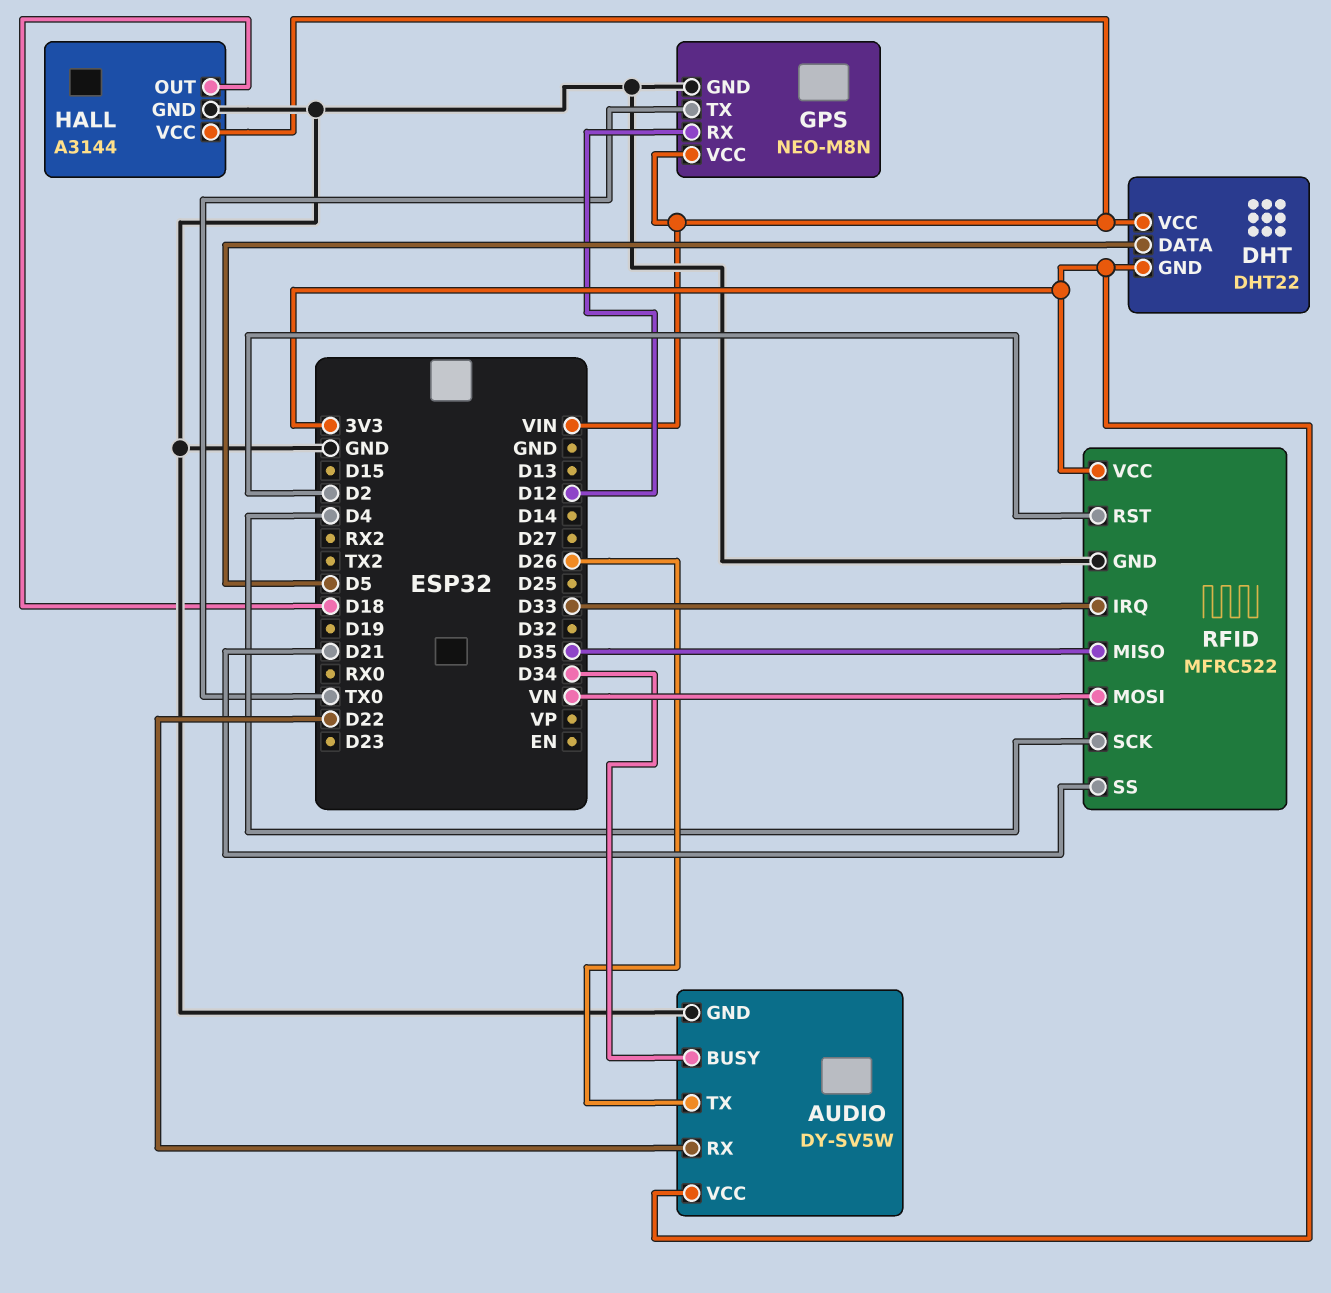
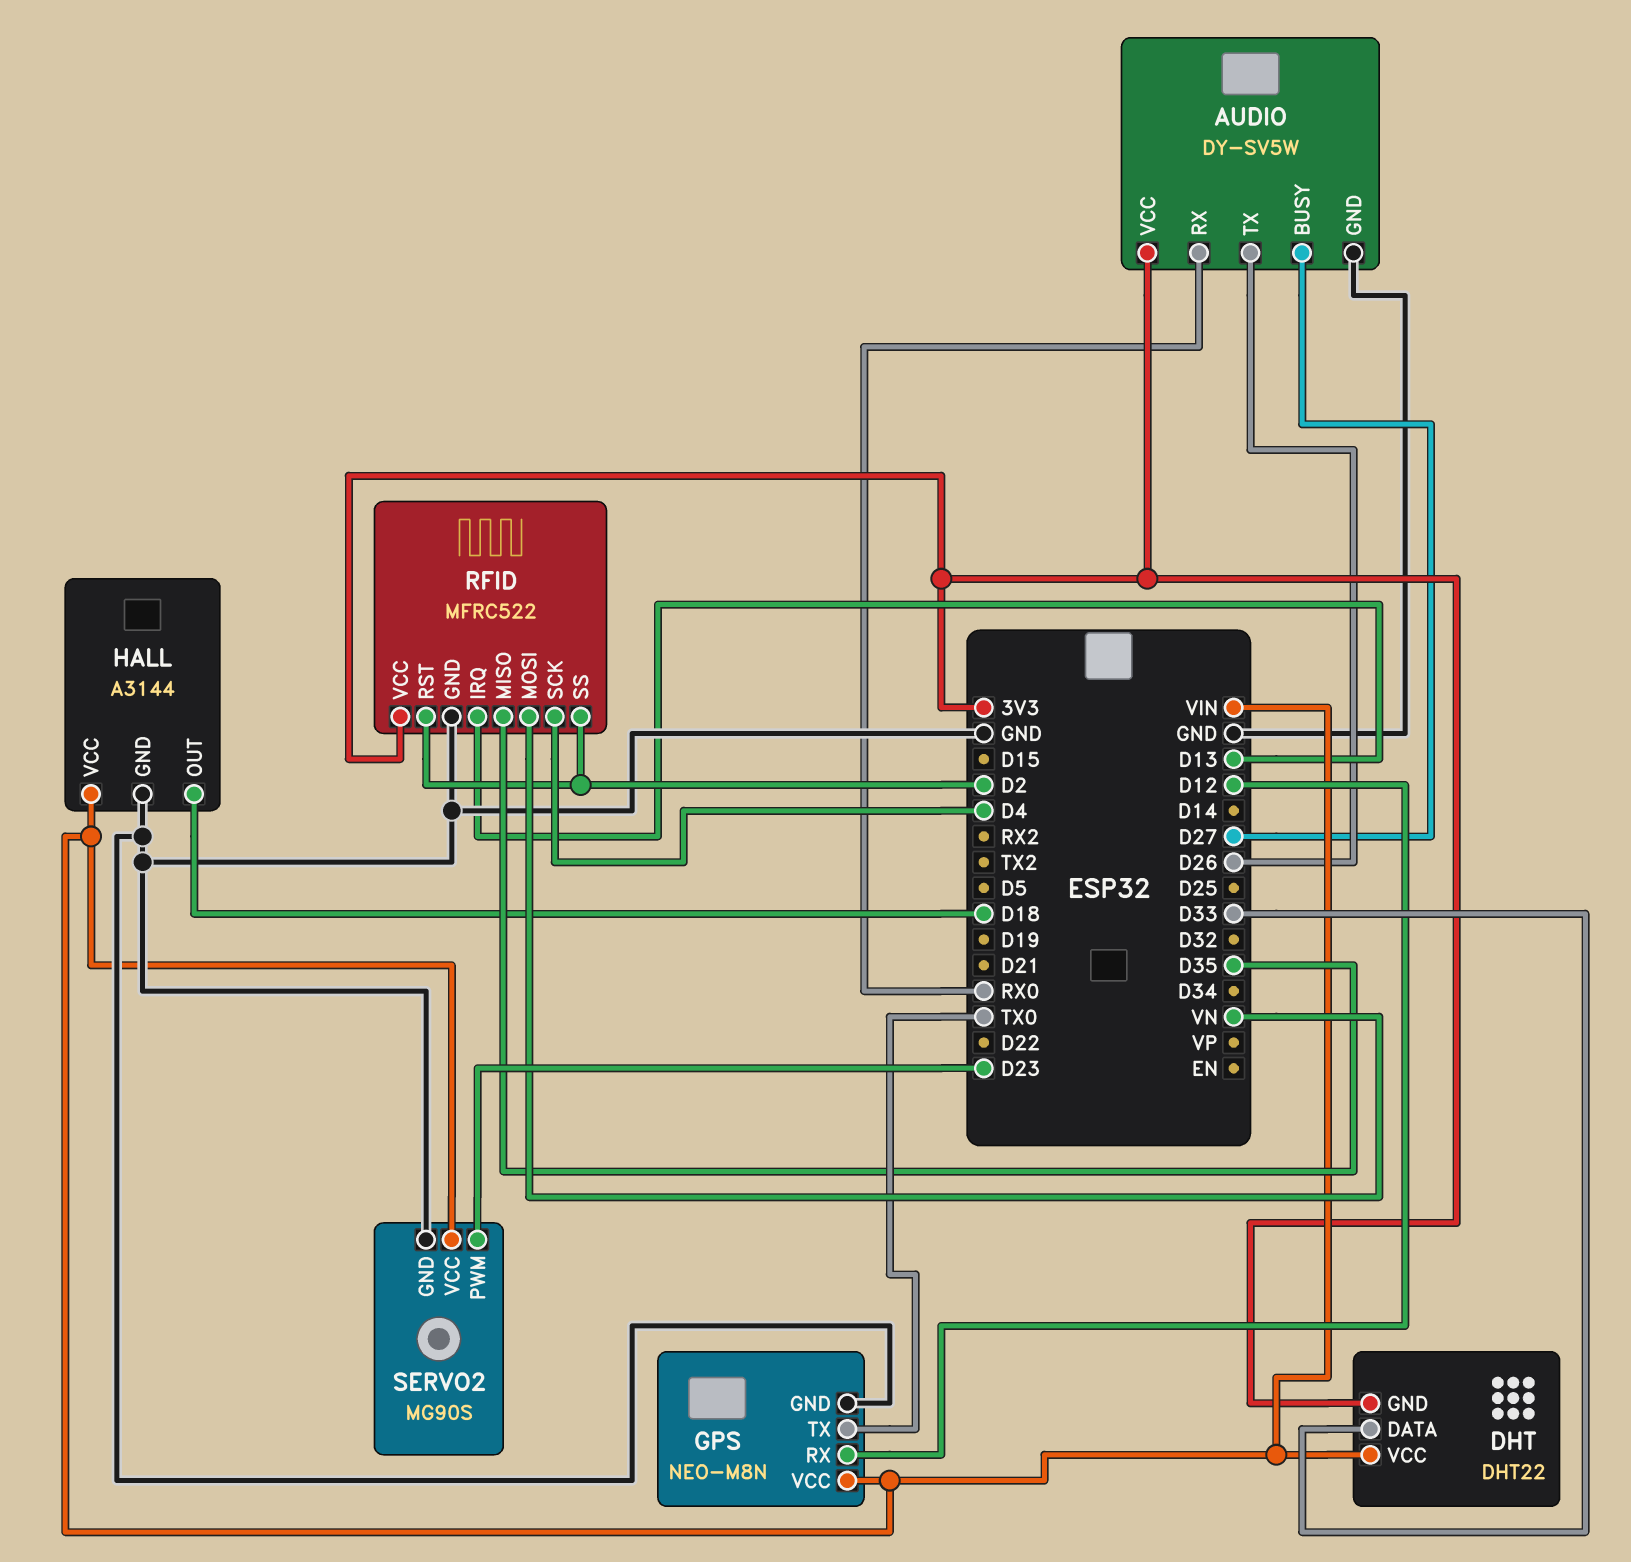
AUDIO pin BUSY: D34 -> D27
AUDIO pin RX: D22 -> RX0
DHT pin DATA: D5 -> D33
RFID pin IRQ: D33 -> D13
RFID pin SS: D21 -> D2
SERVO2: none -> MG90S
SERVO2 pin GND: none -> GND
SERVO2 pin PWM: none -> D23
SERVO2 pin VCC: none -> VIN

